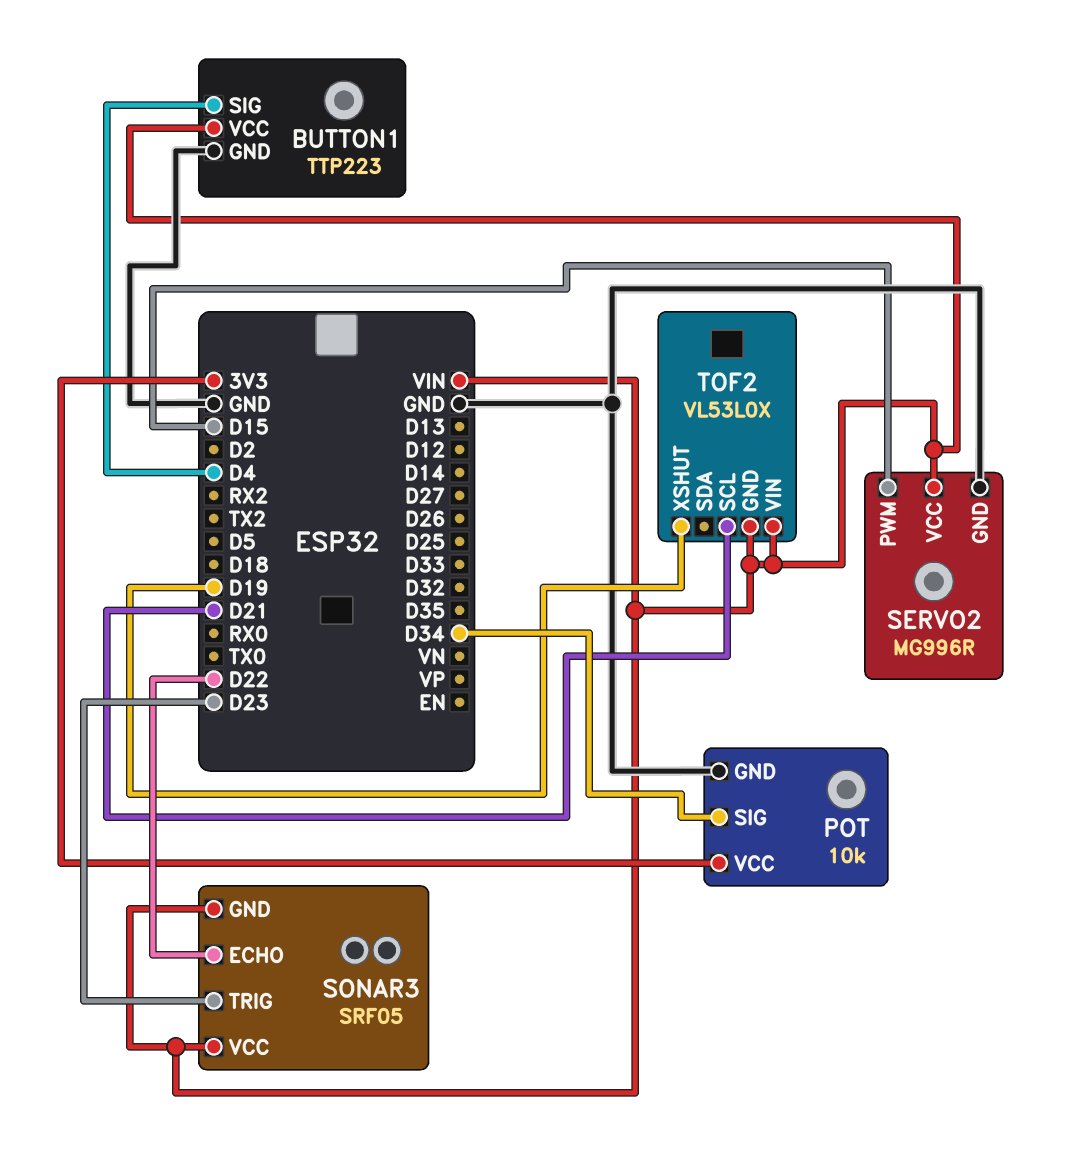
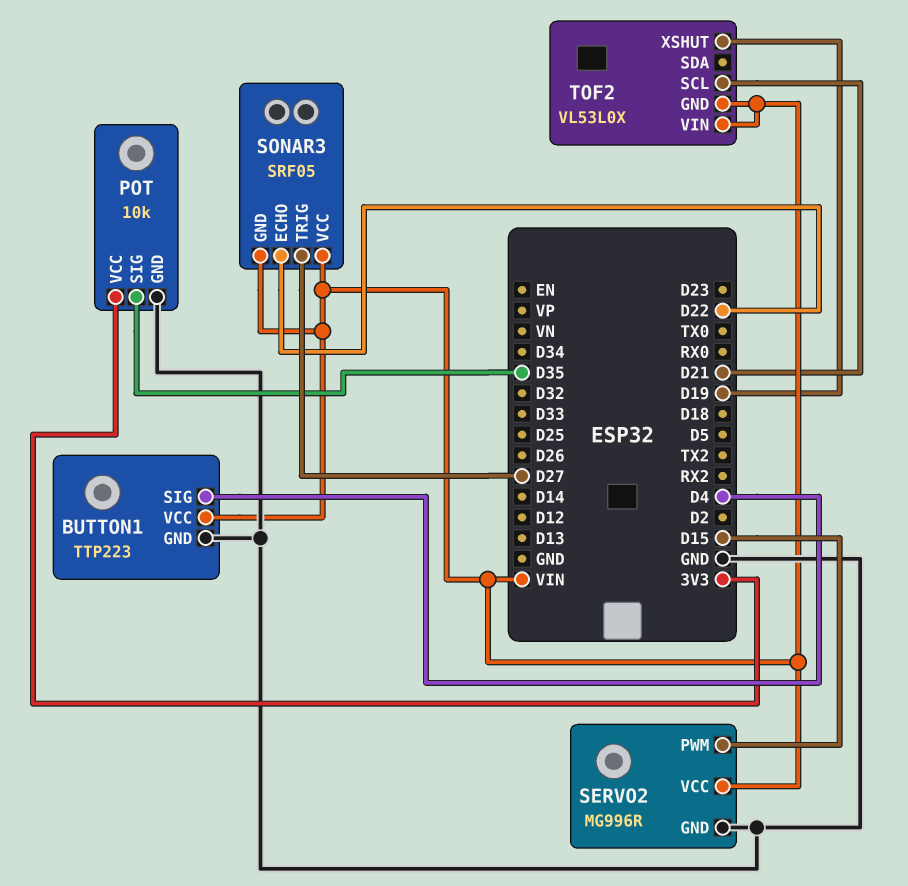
POT pin SIG: D34 -> D35
SONAR3 pin TRIG: D23 -> D27

